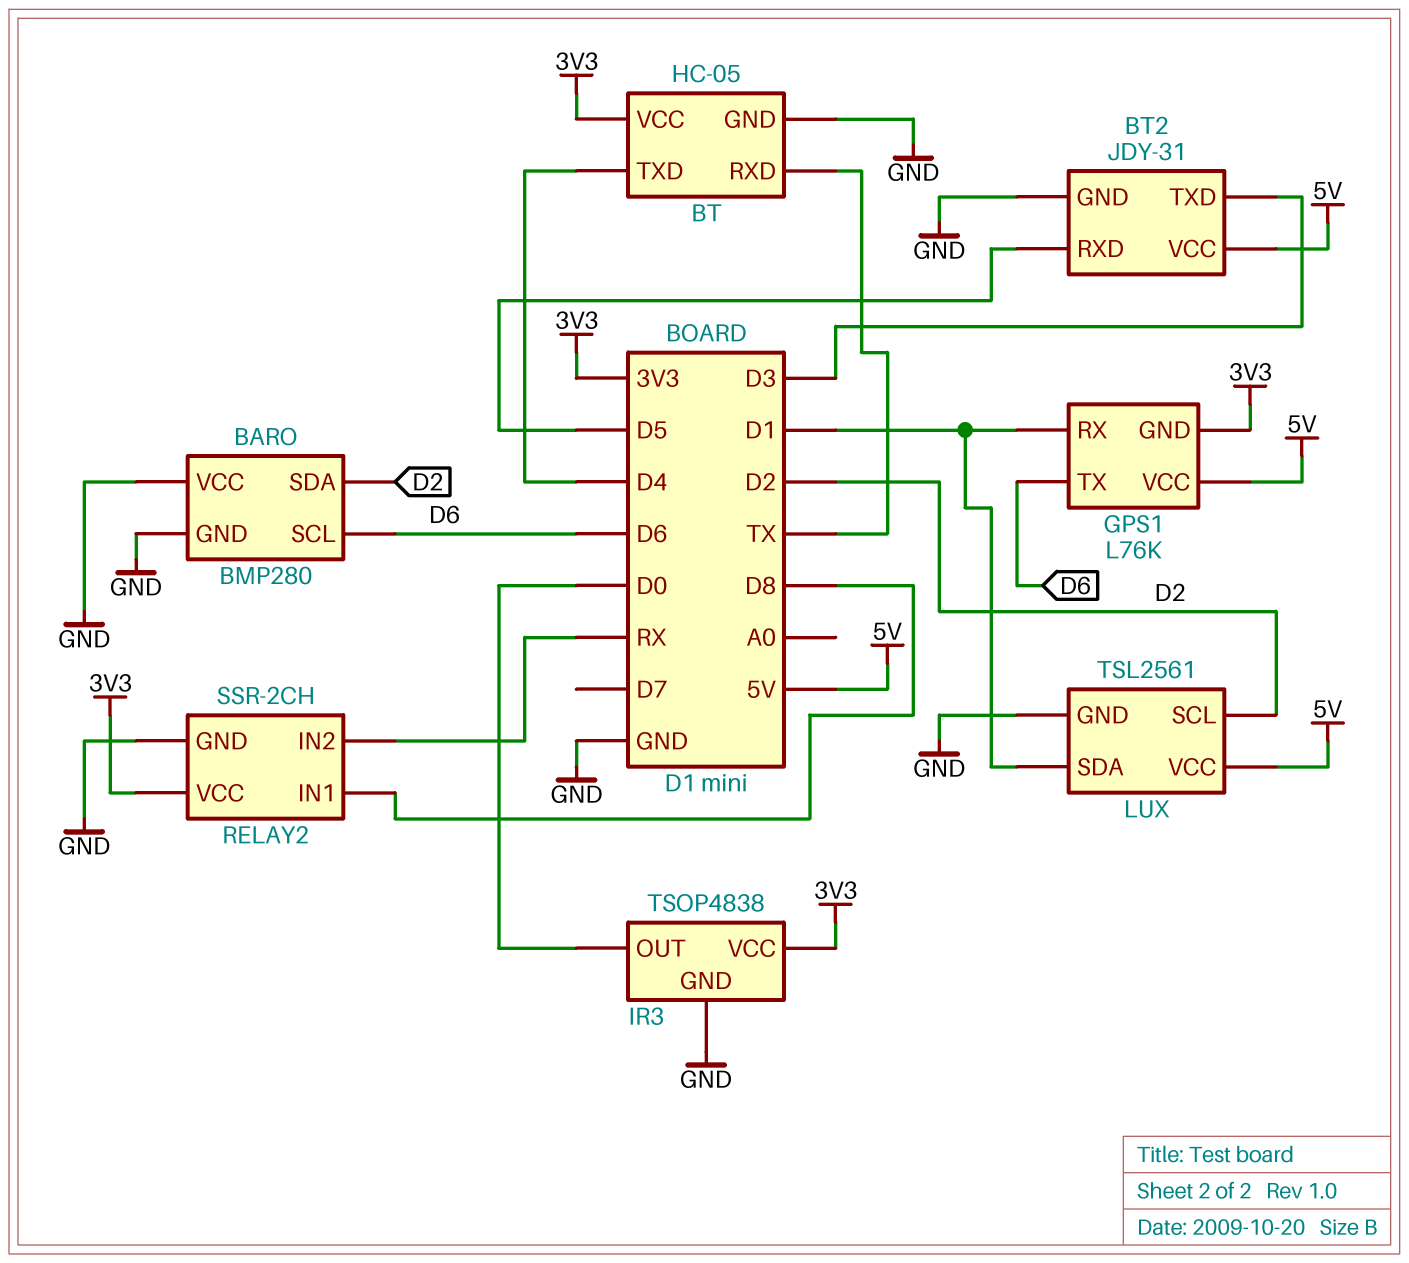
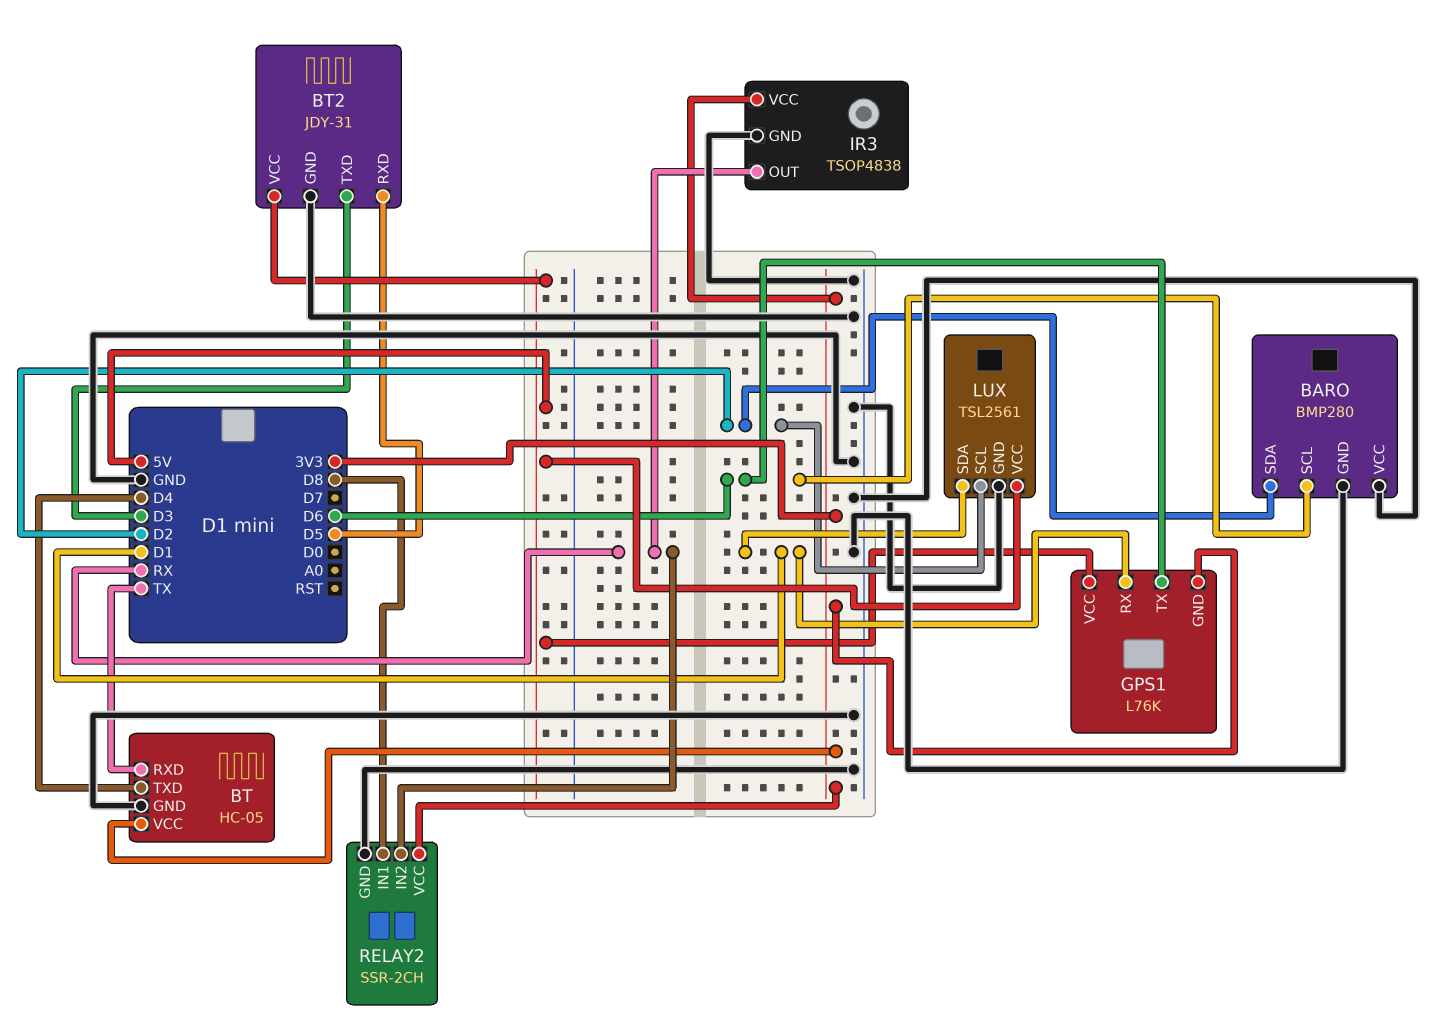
IR3 pin OUT: D0 -> RX

